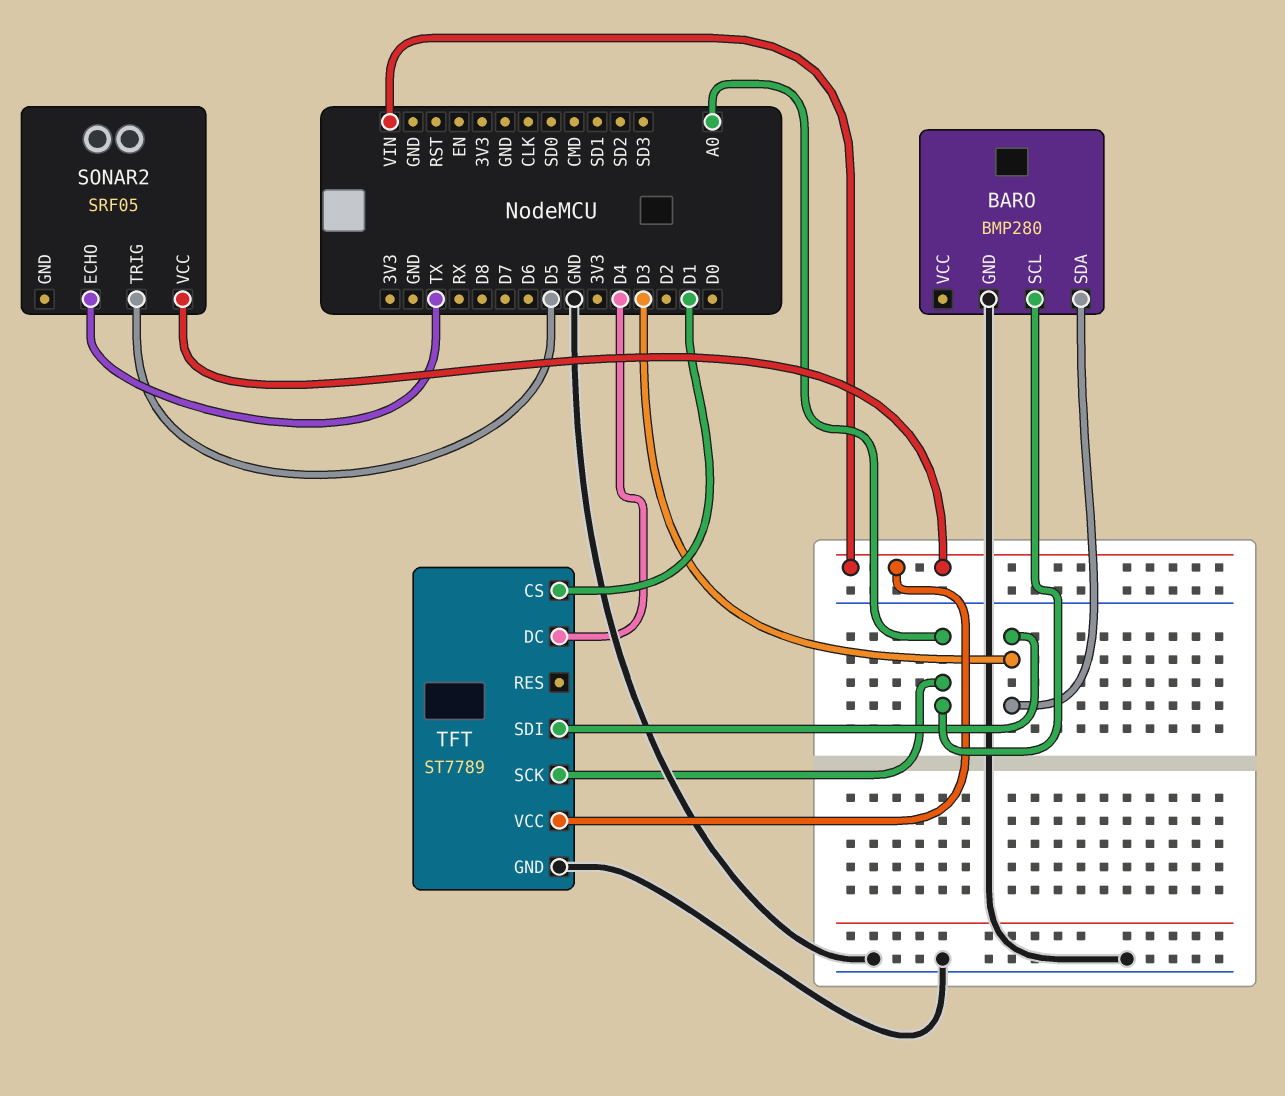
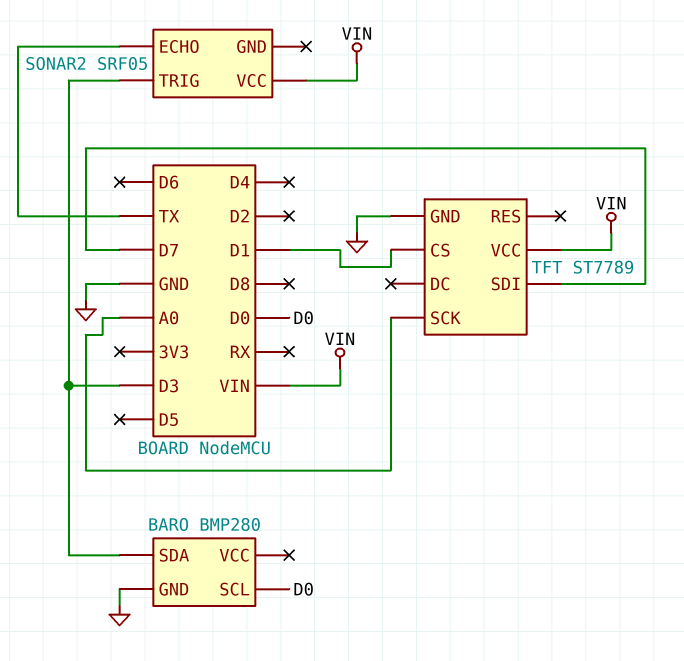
BARO pin SCL: A0 -> D0
SONAR2 pin TRIG: D5 -> D3
TFT pin DC: D4 -> none
TFT pin SDI: D3 -> D7

